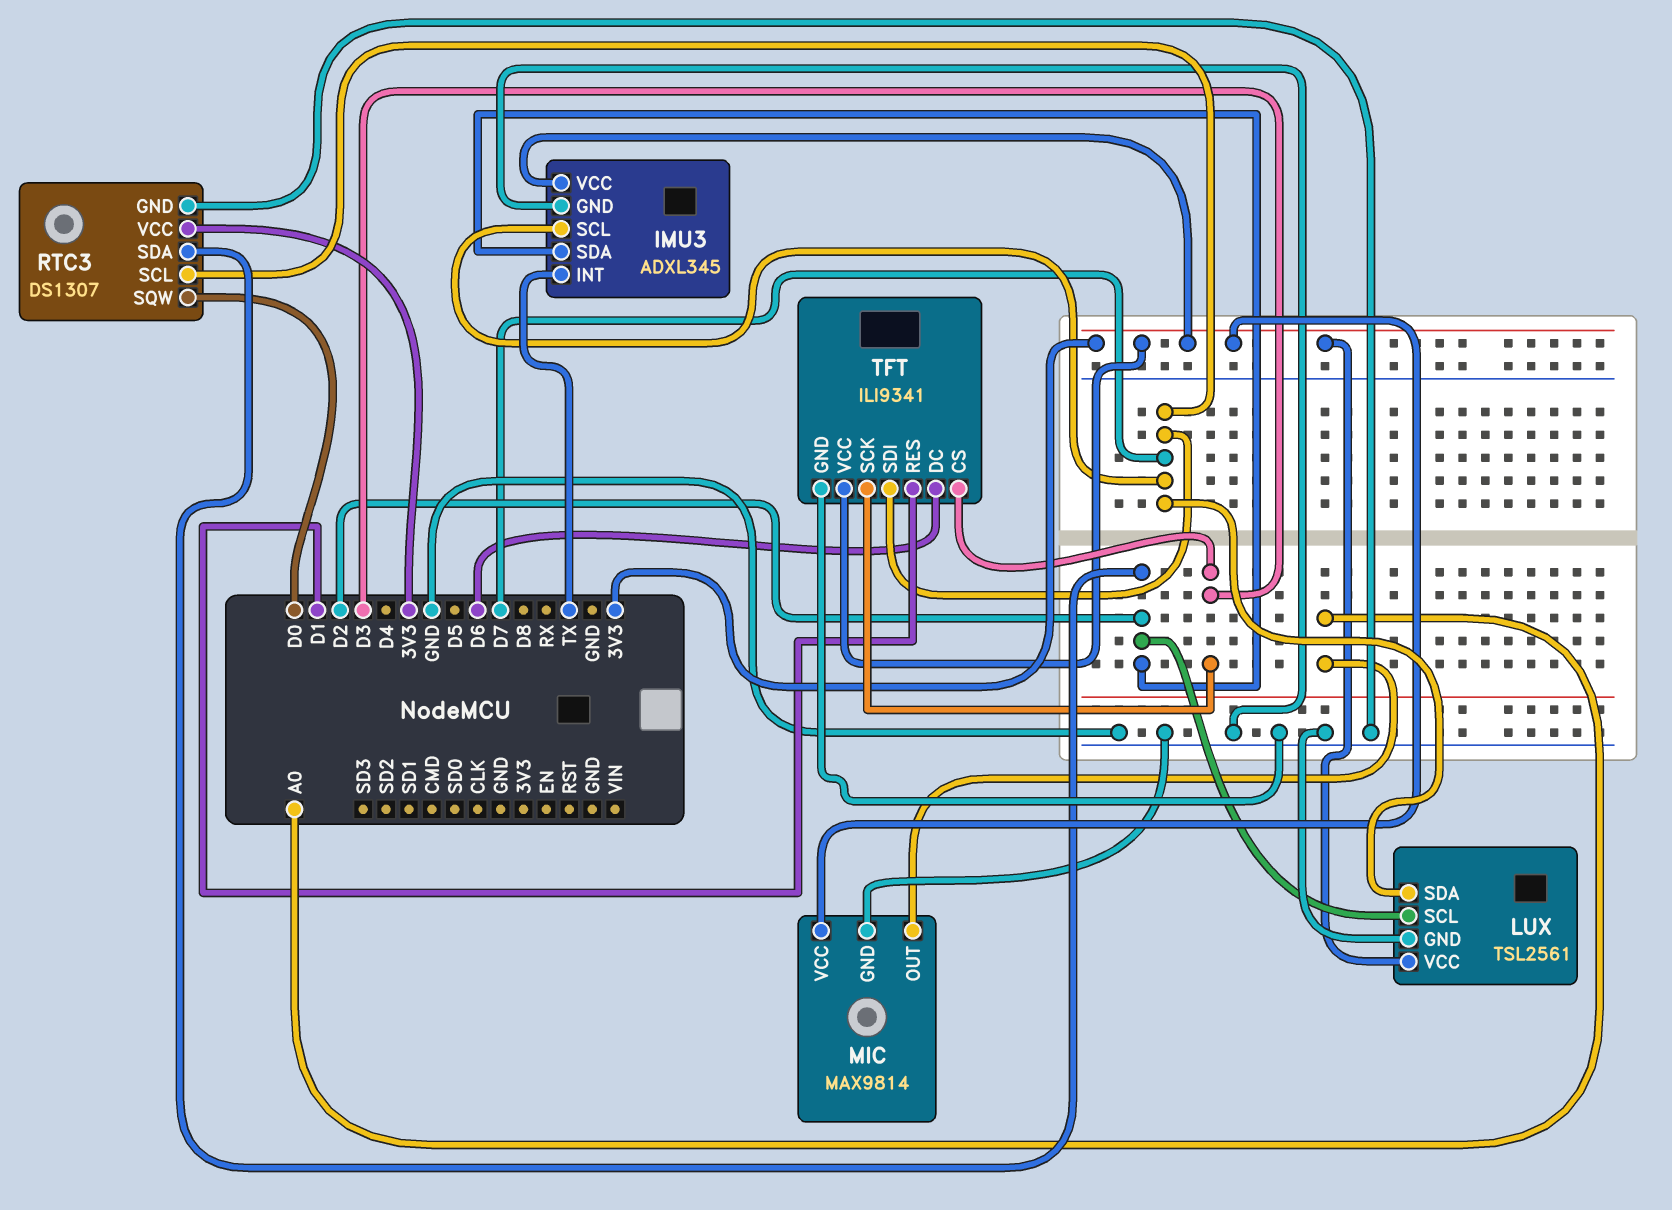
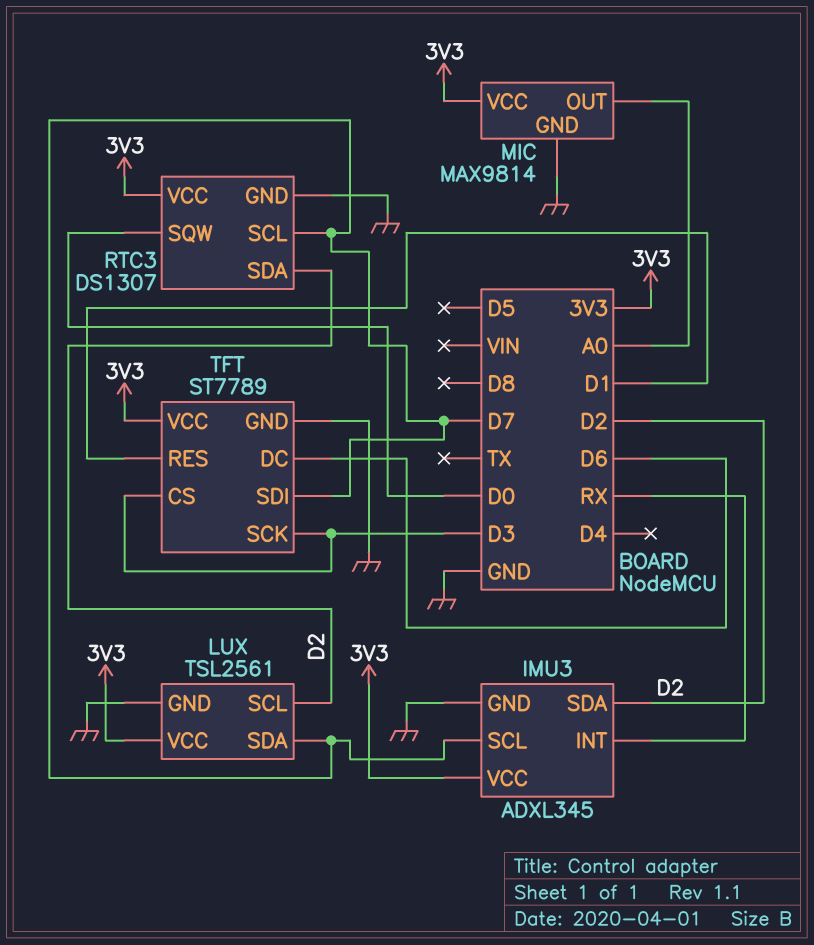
IMU3 pin INT: TX -> RX
TFT: ILI9341 -> ST7789

